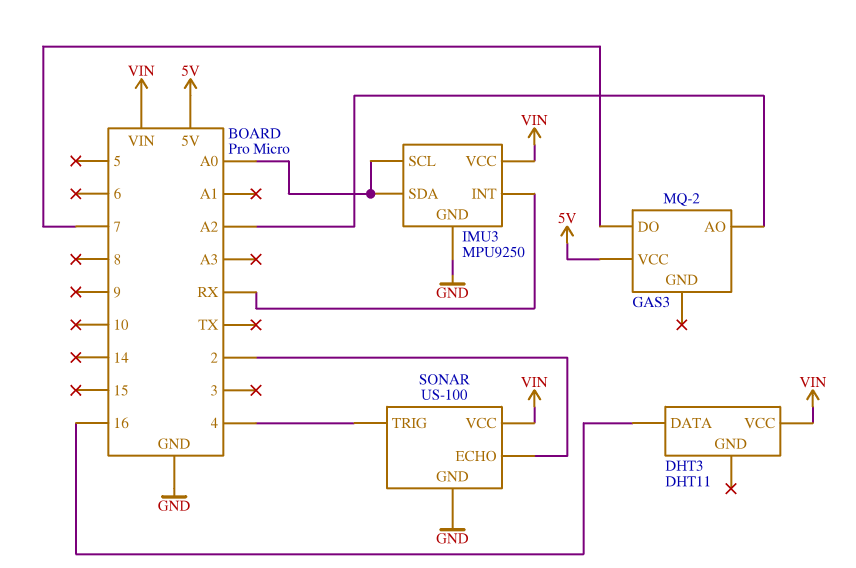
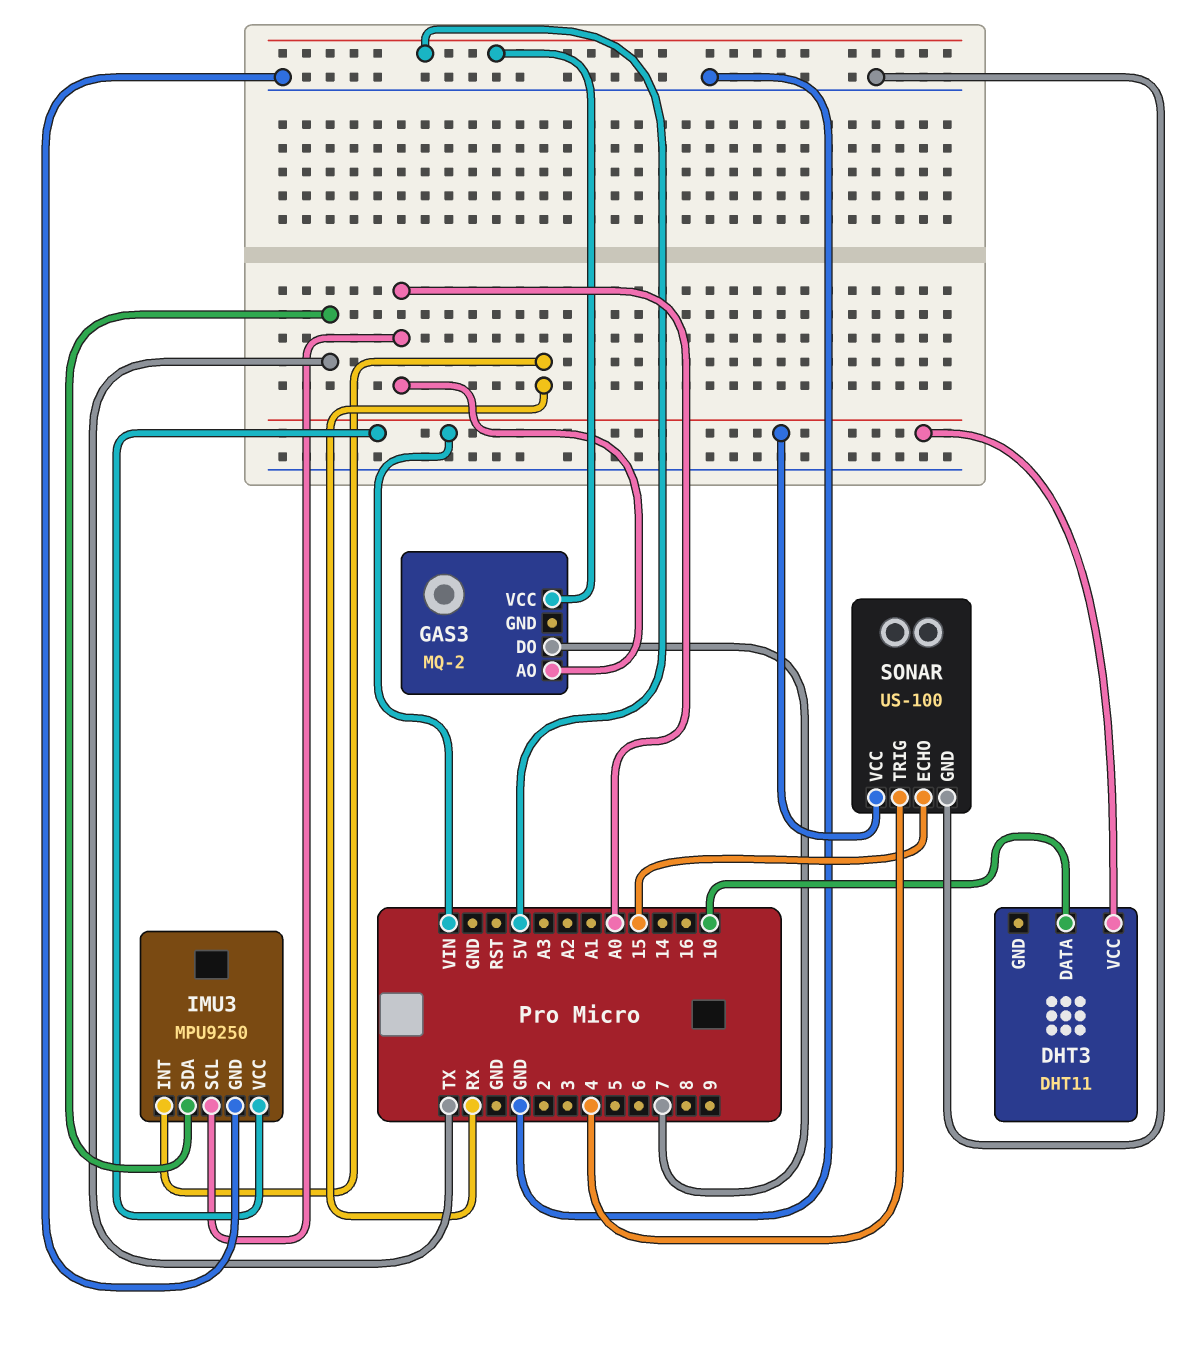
DHT3 pin DATA: 16 -> 10
GAS3 pin AO: A2 -> A0
IMU3 pin SDA: A0 -> TX
SONAR pin ECHO: 2 -> 15

